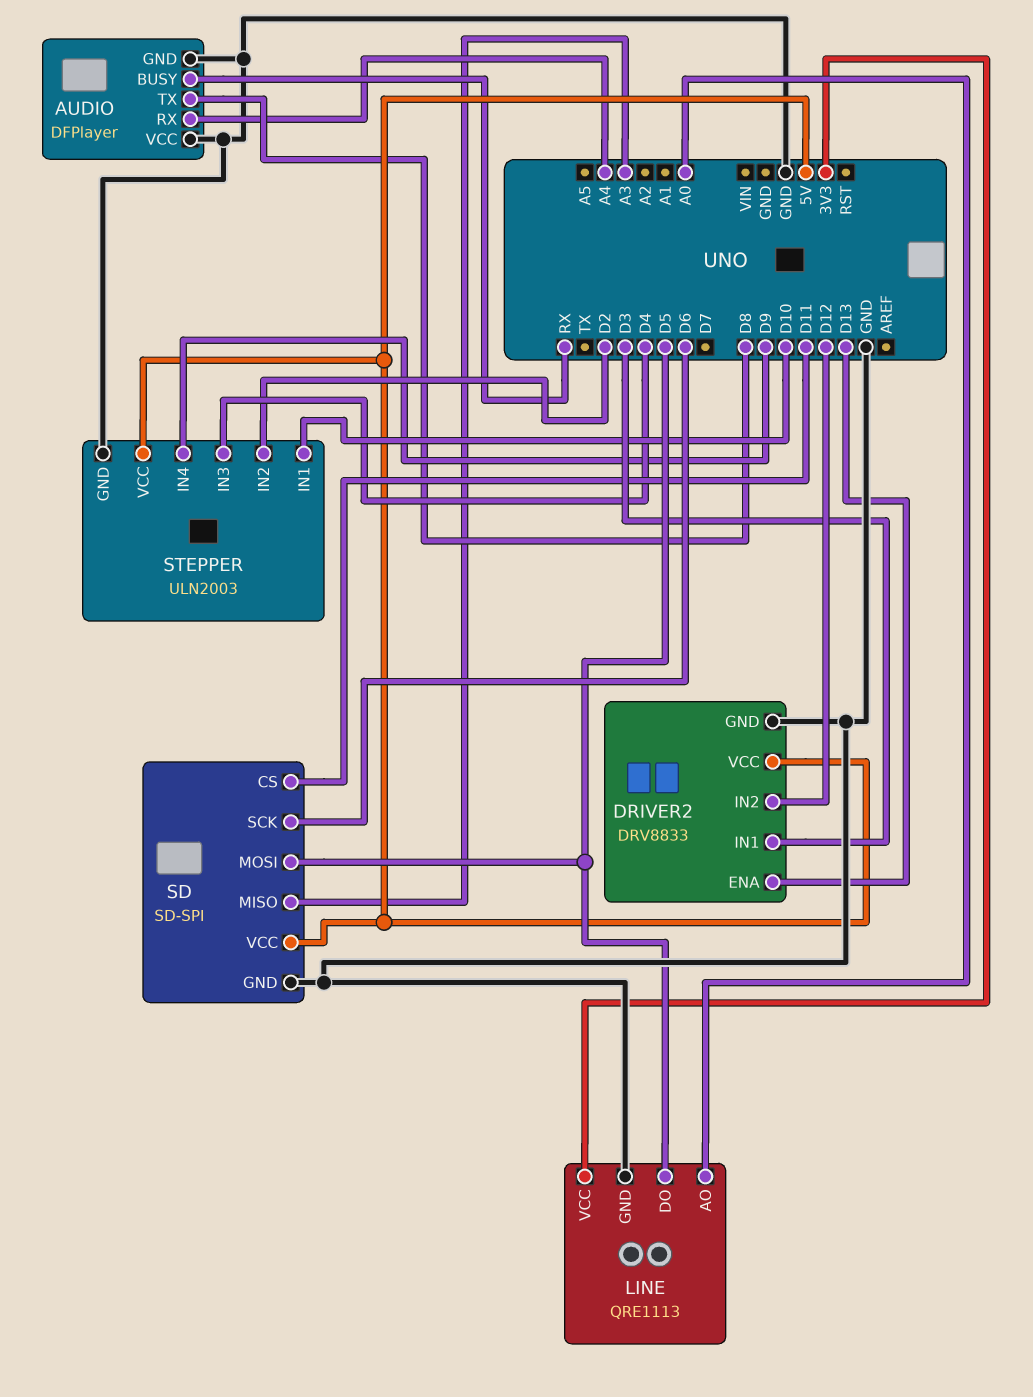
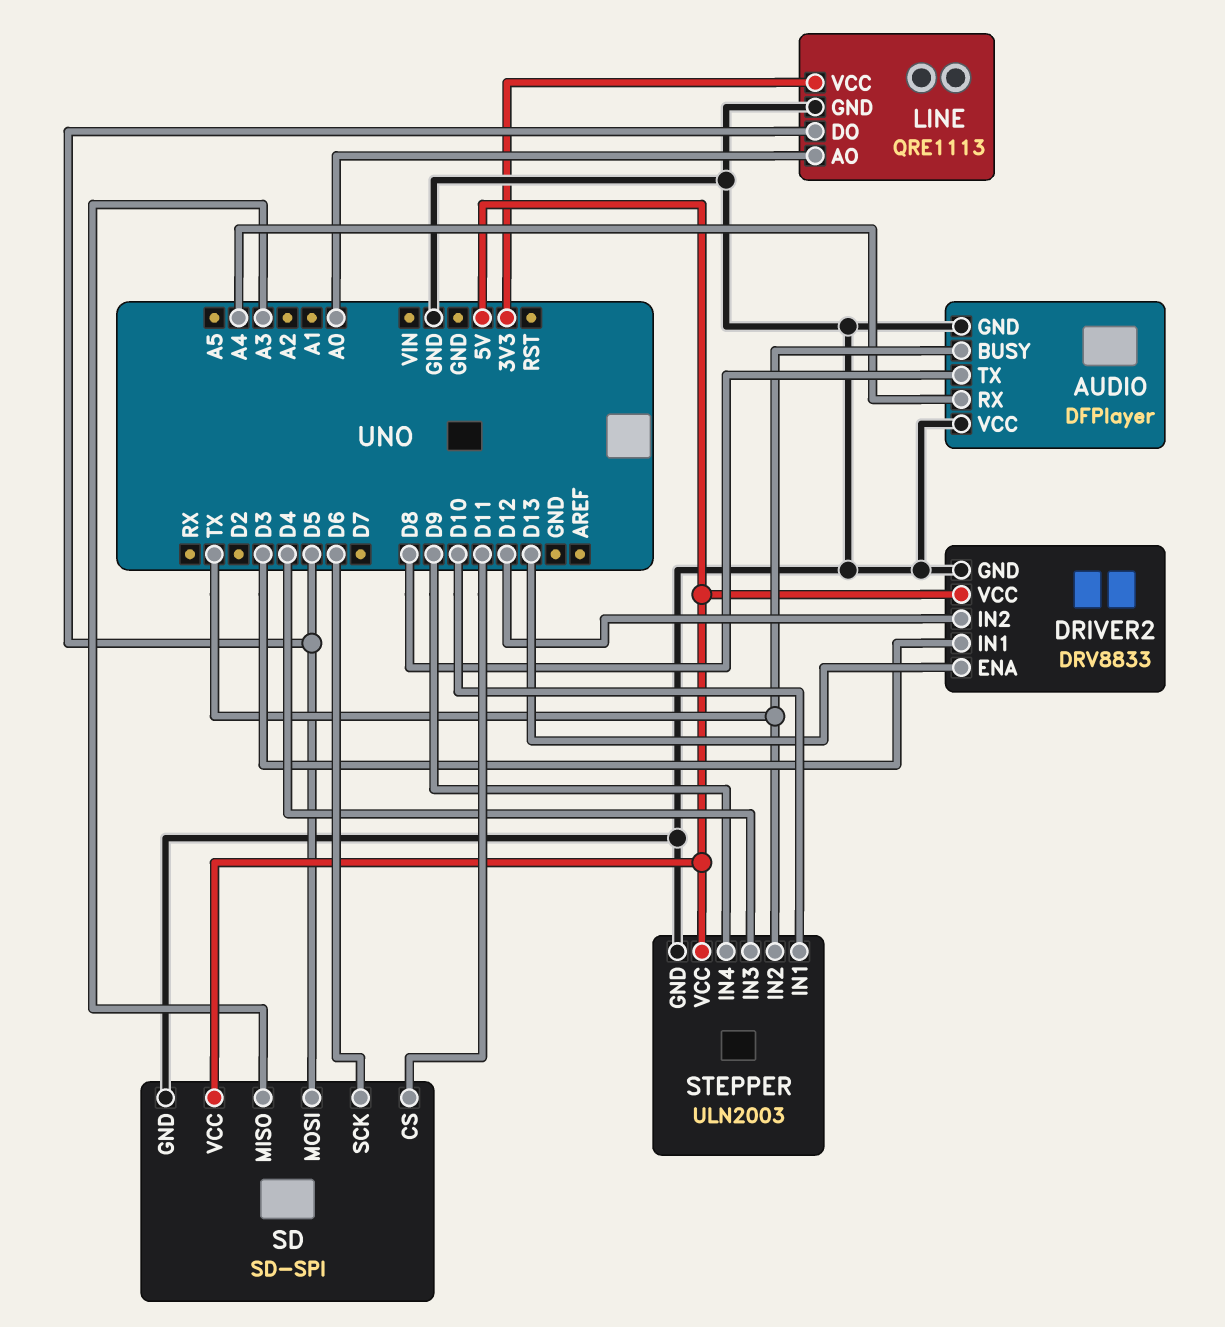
AUDIO pin BUSY: RX -> TX
STEPPER pin IN2: D2 -> TX

